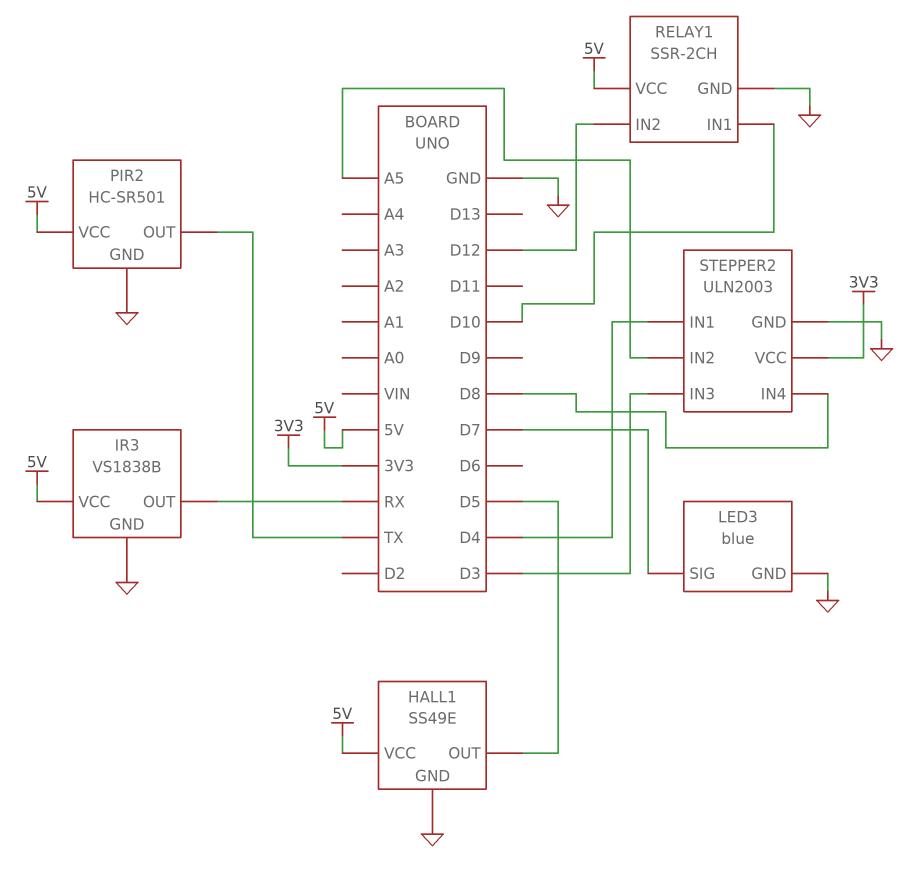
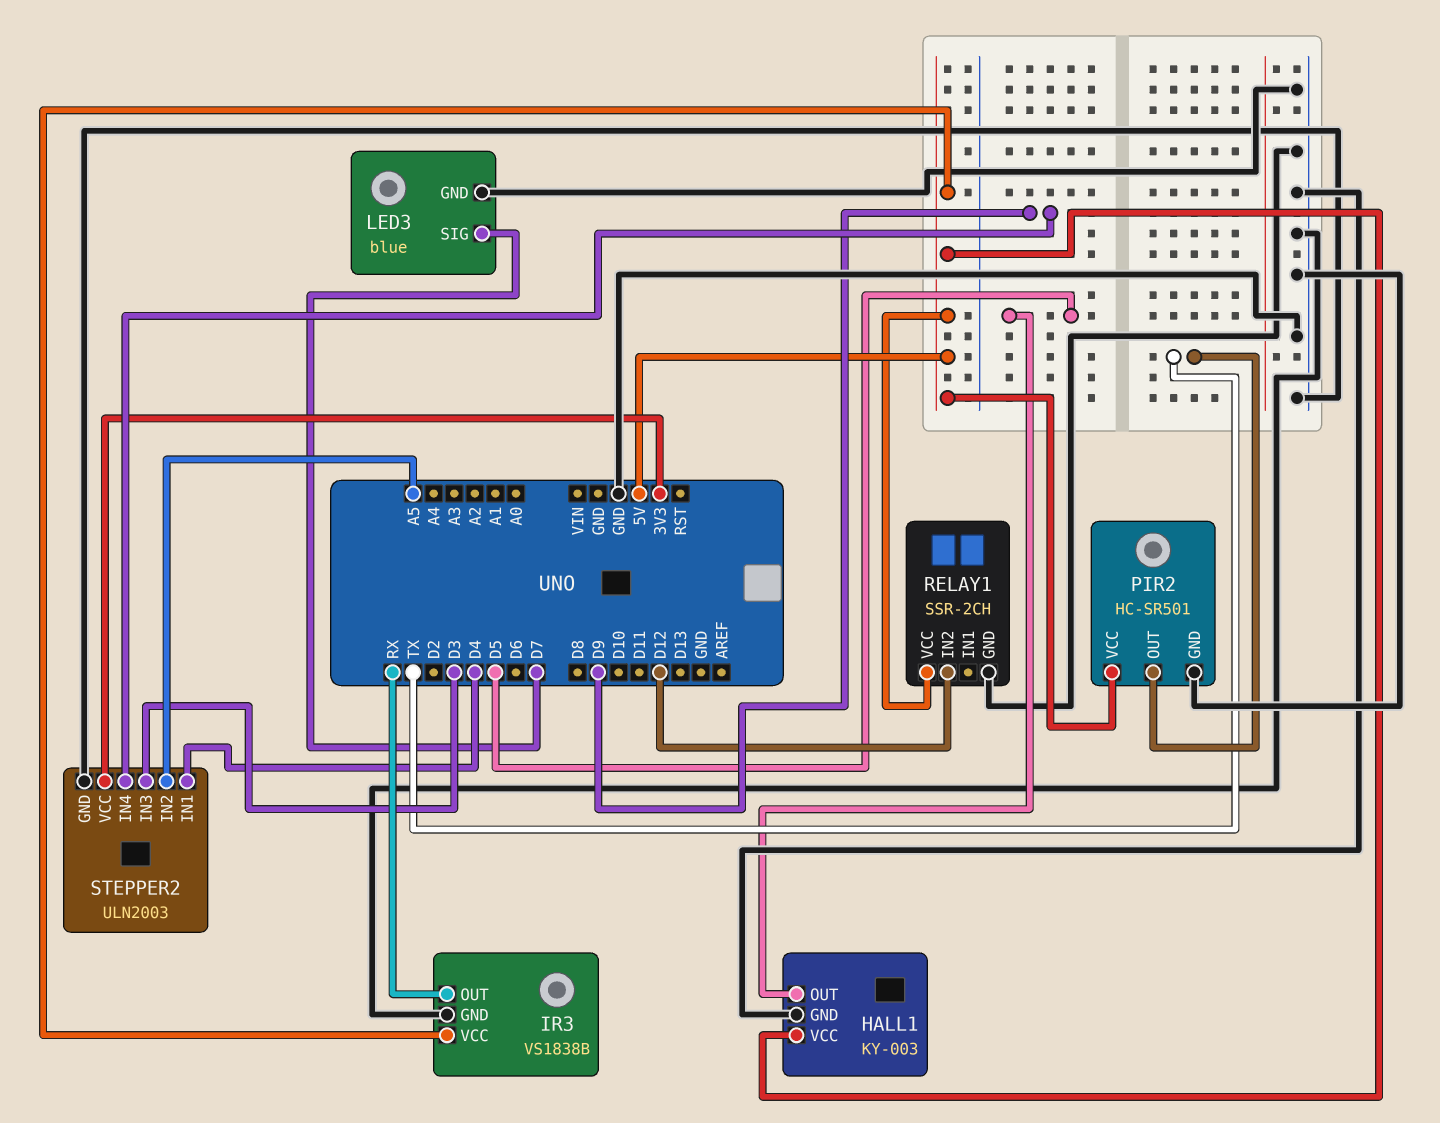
HALL1: SS49E -> KY-003
RELAY1 pin IN1: D10 -> none
STEPPER2 pin IN4: D8 -> D9

